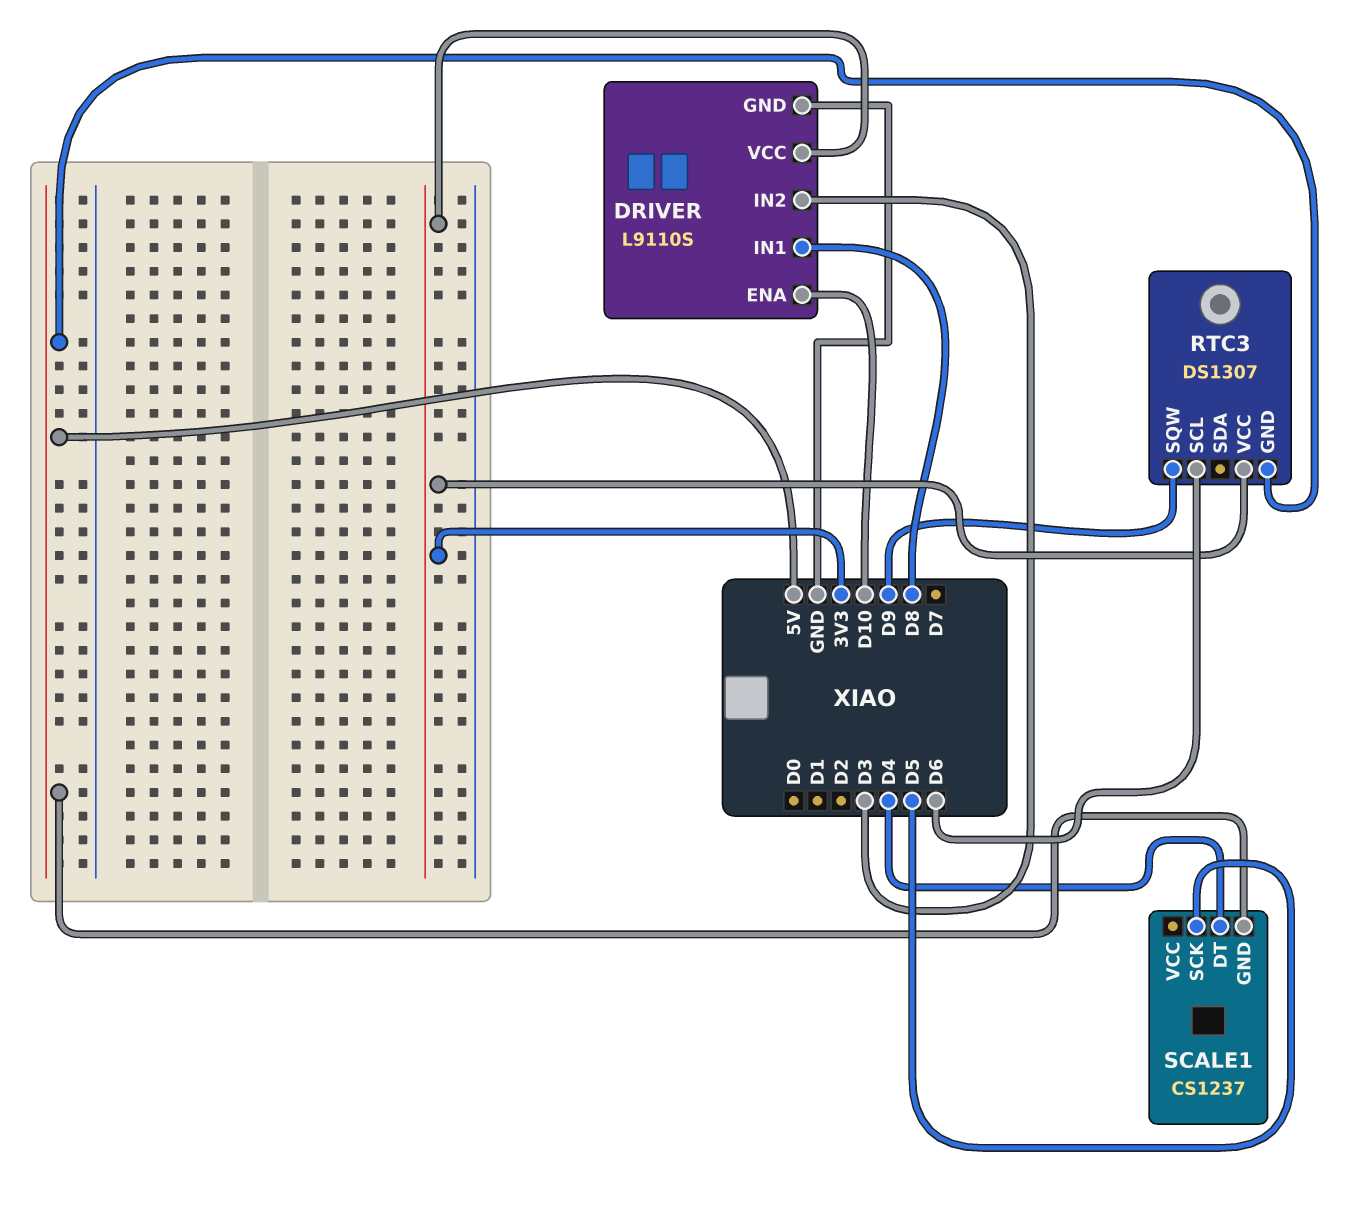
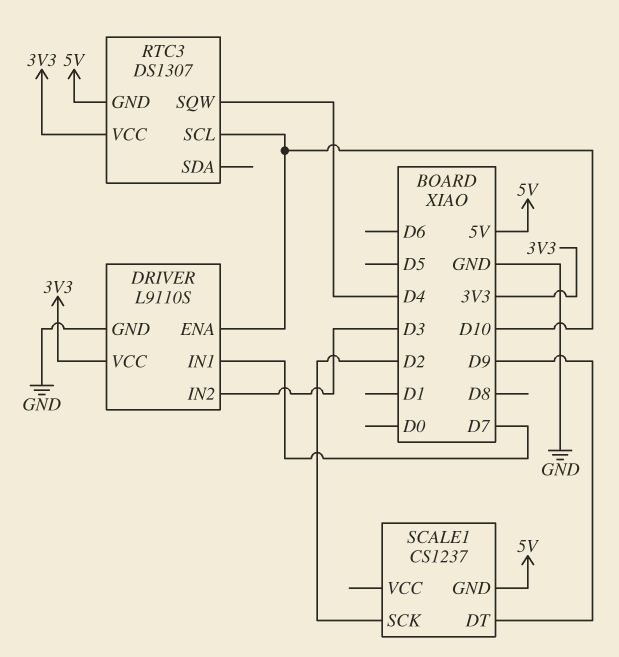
DRIVER pin IN1: D8 -> D7
RTC3 pin SCL: D6 -> D10
RTC3 pin SQW: D9 -> D4
SCALE1 pin DT: D4 -> D9
SCALE1 pin SCK: D5 -> D2

